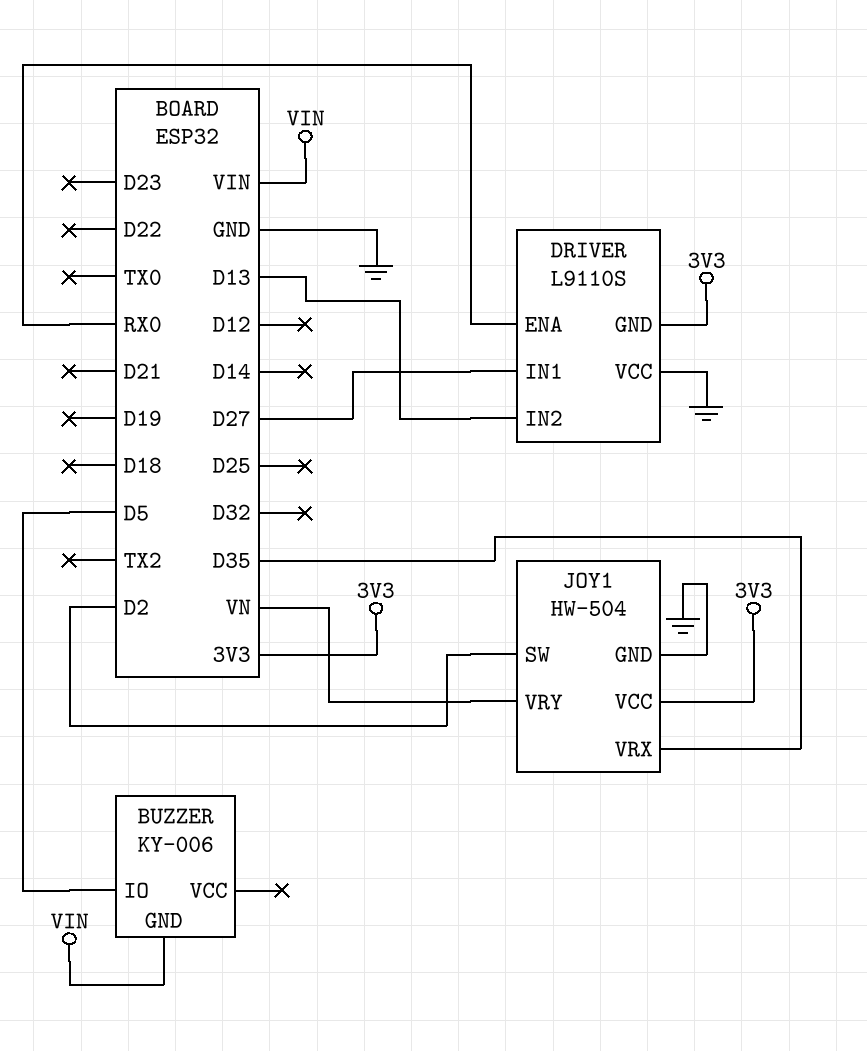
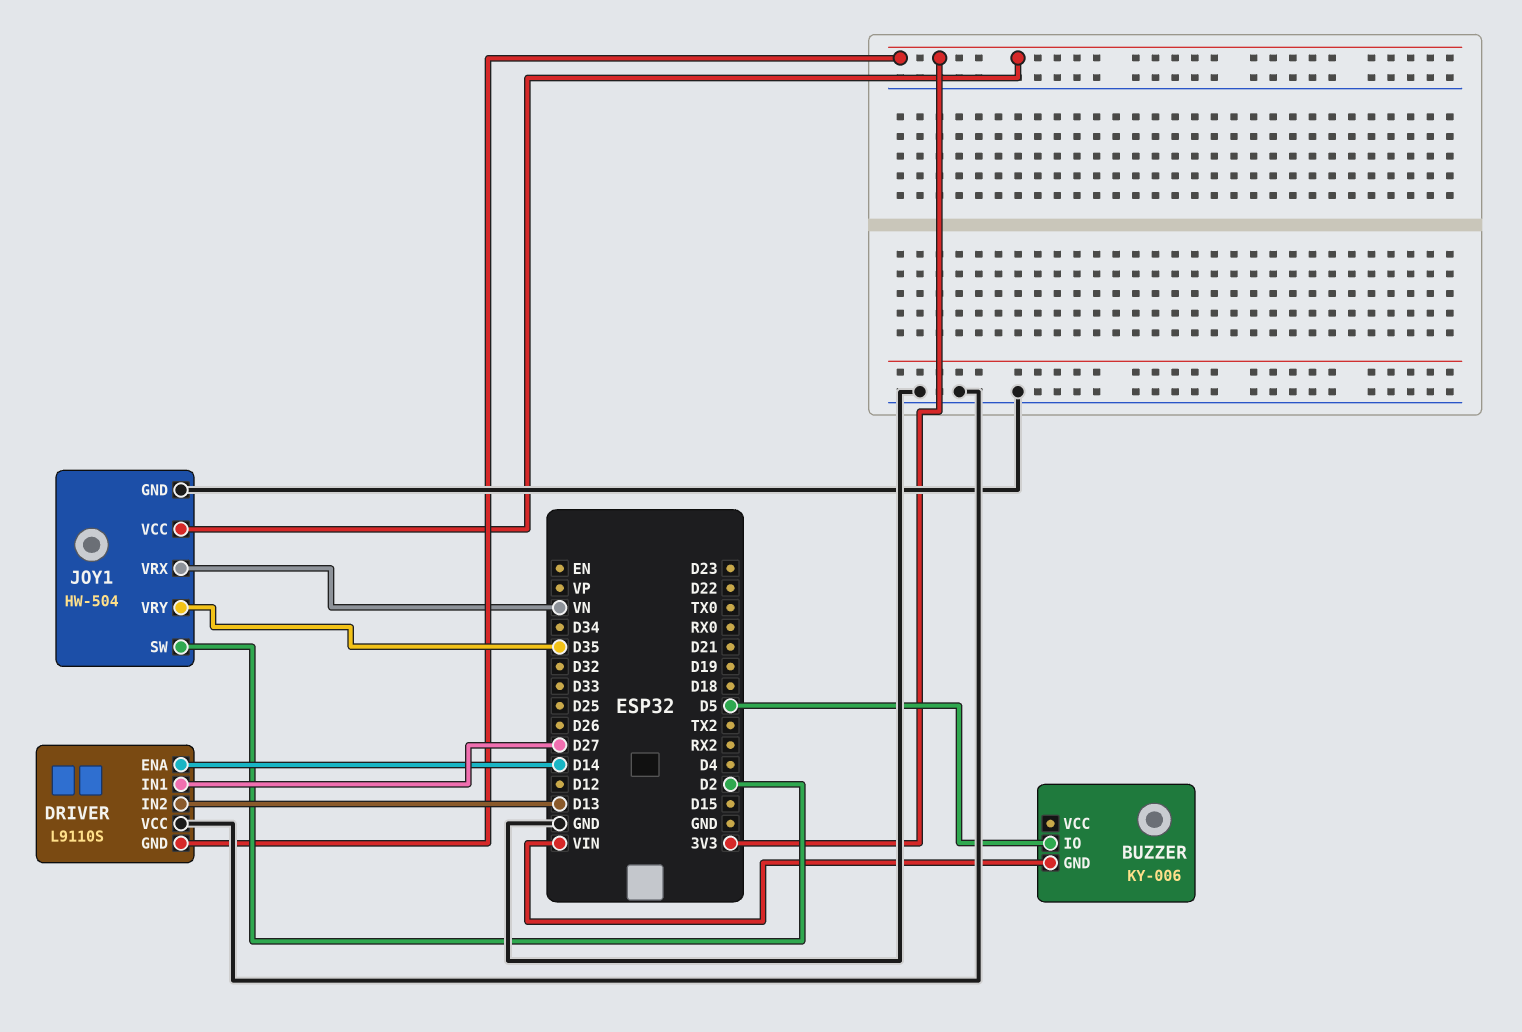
DRIVER pin ENA: RX0 -> D14
JOY1 pin VRX: D35 -> VN
JOY1 pin VRY: VN -> D35

